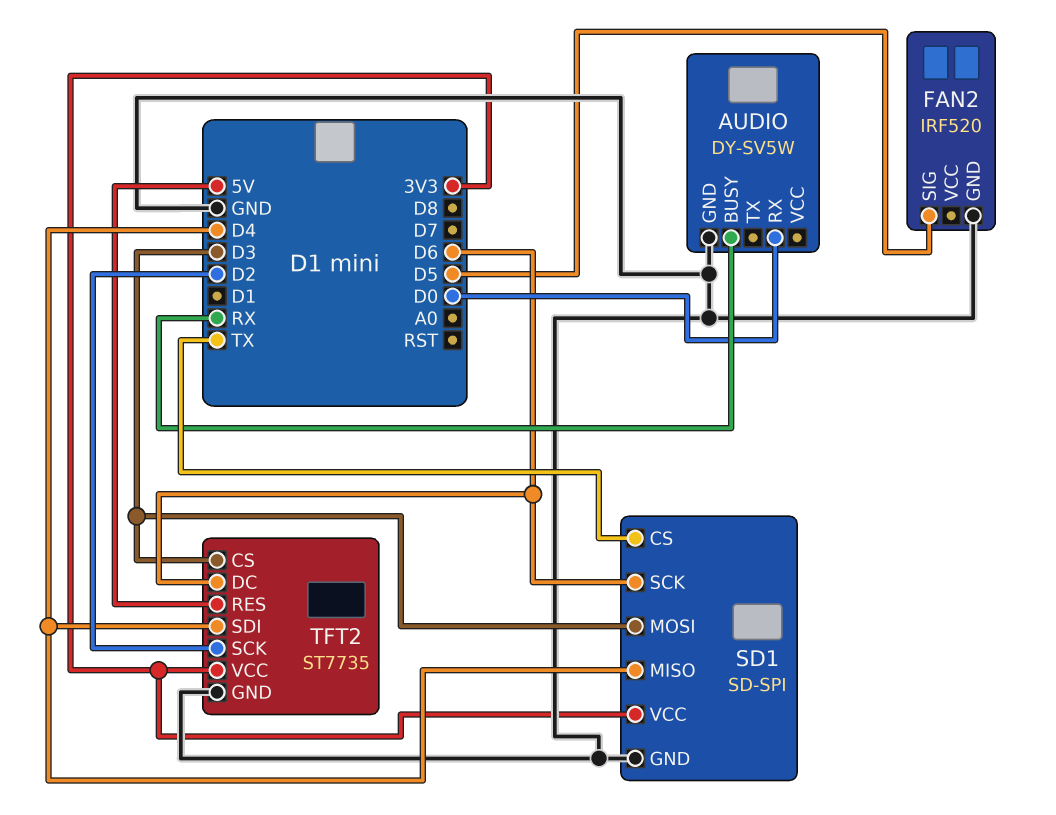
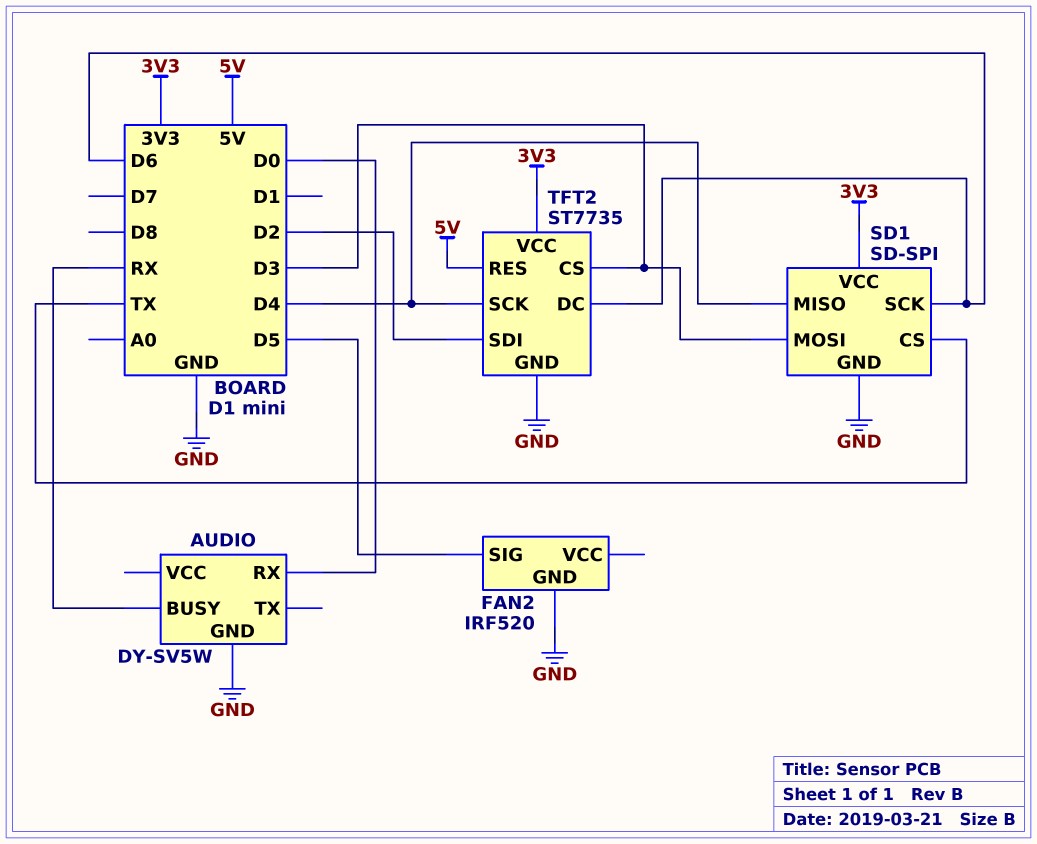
TFT2 pin SCK: D2 -> D4
TFT2 pin SDI: D4 -> D2

